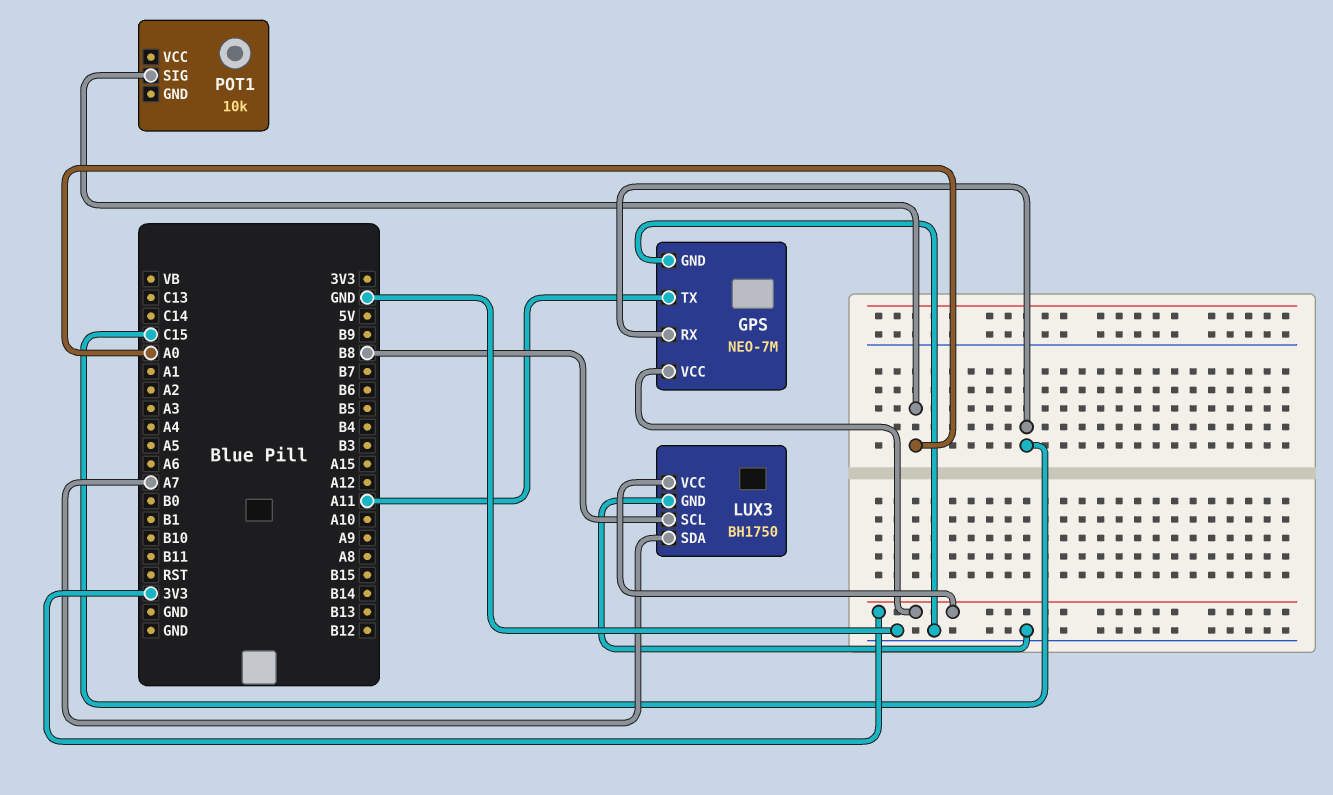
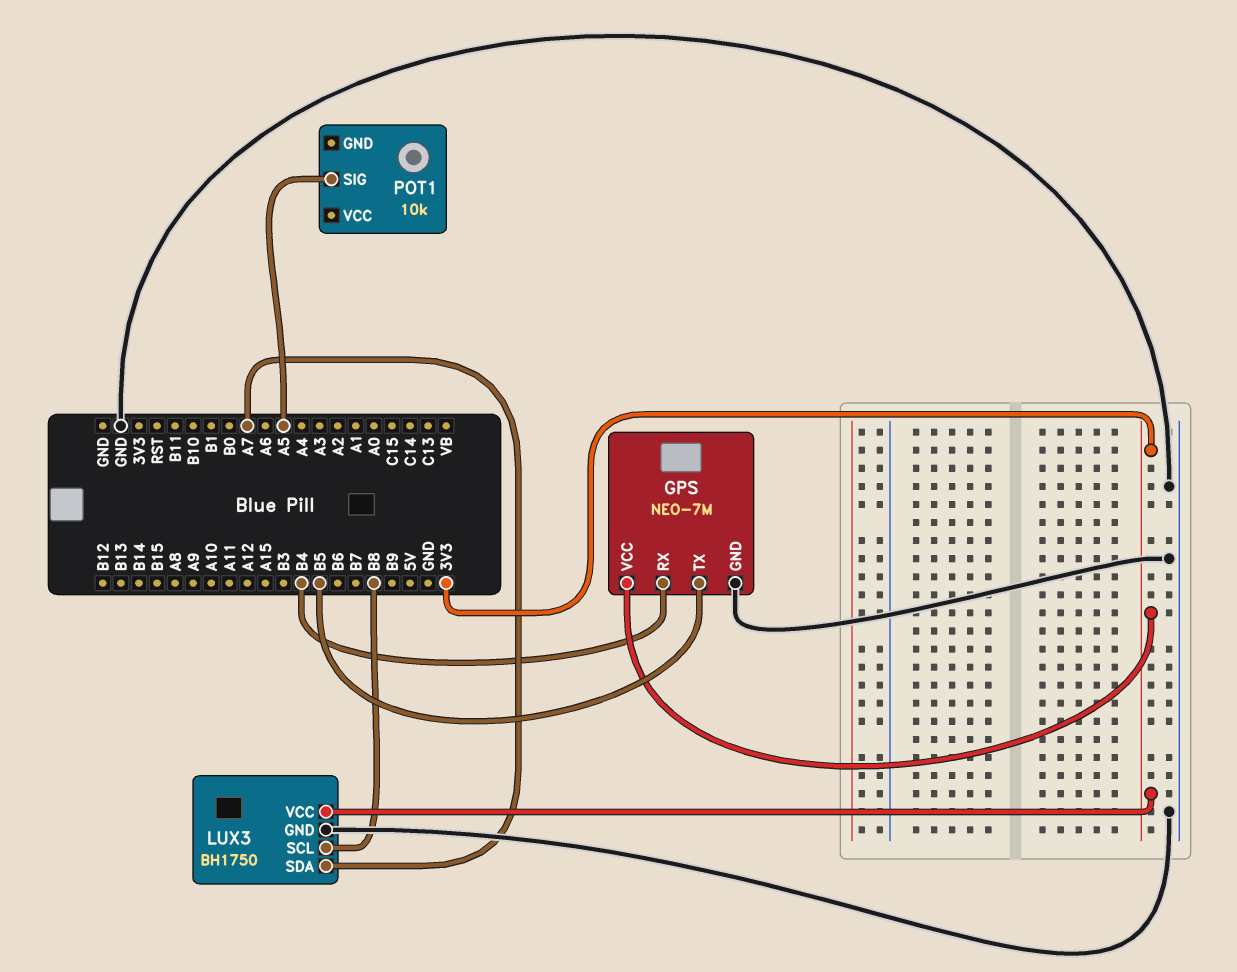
GPS pin RX: C15 -> B4
GPS pin TX: A11 -> B5
POT1 pin SIG: A0 -> A5

